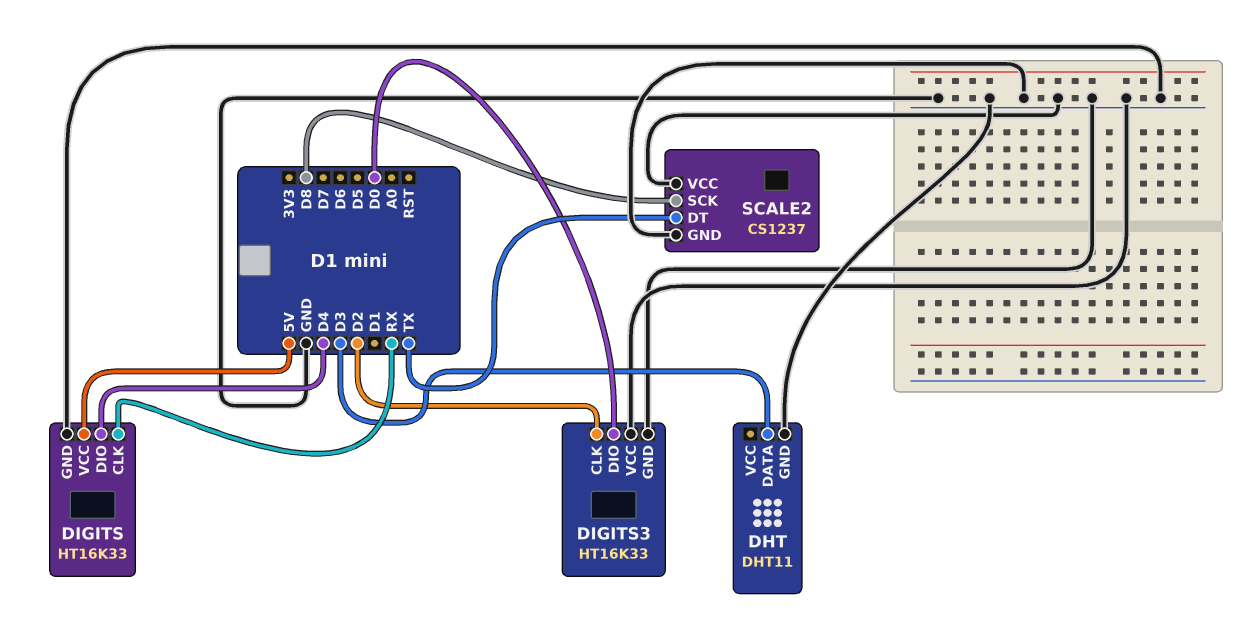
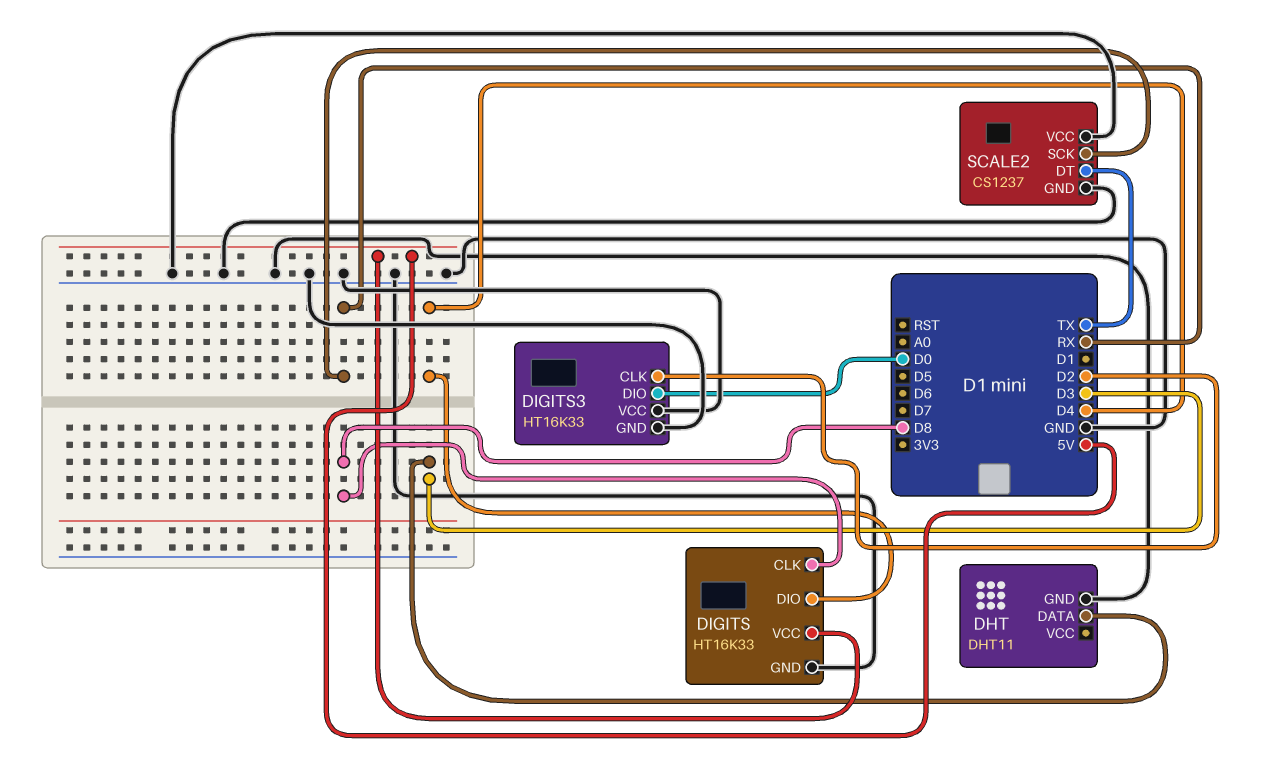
DIGITS pin CLK: RX -> D8
SCALE2 pin SCK: D8 -> RX

